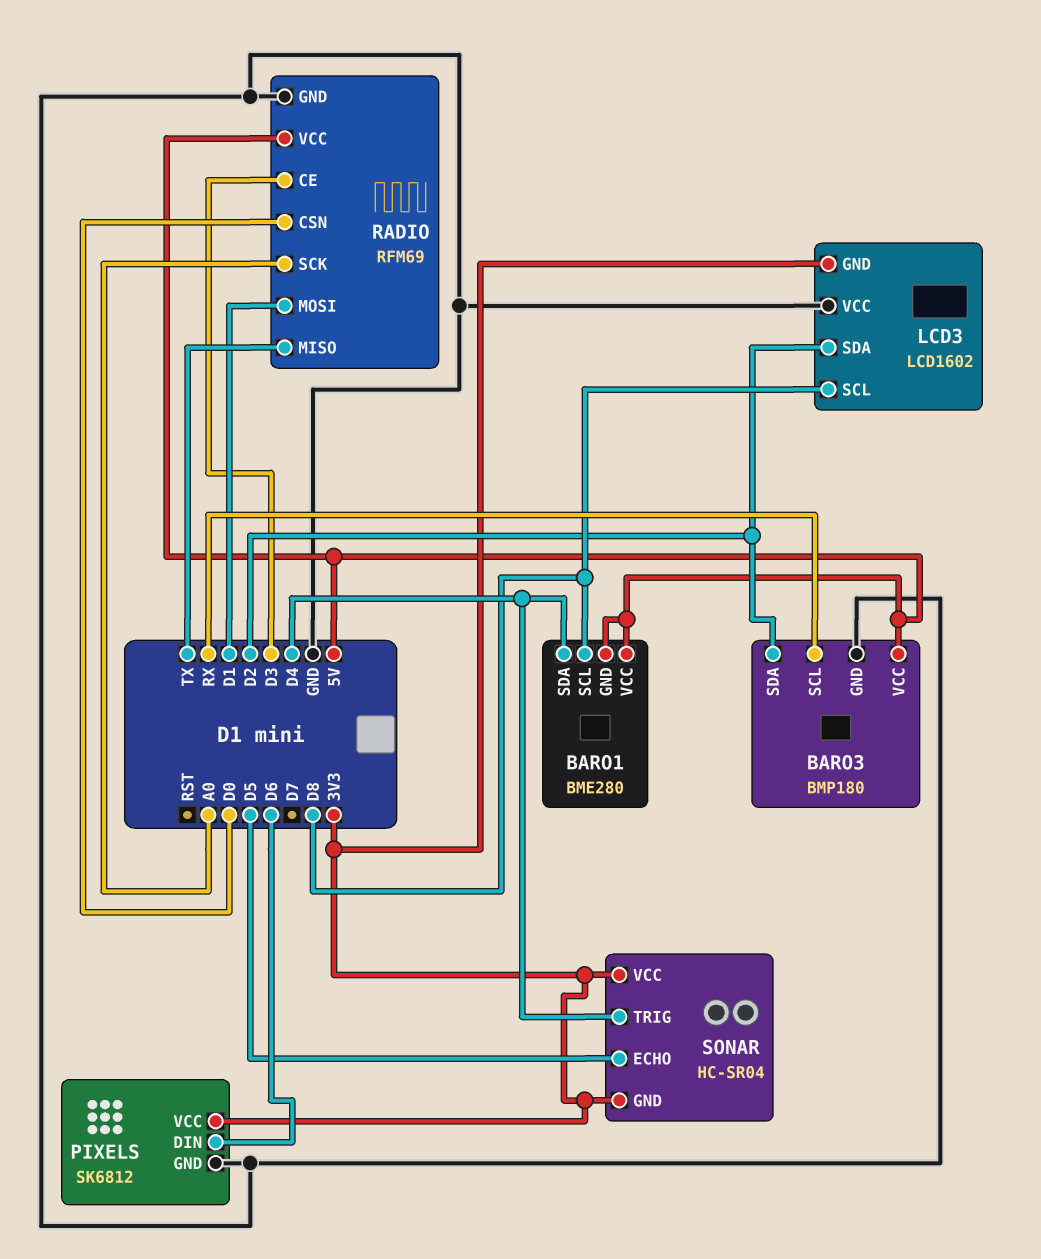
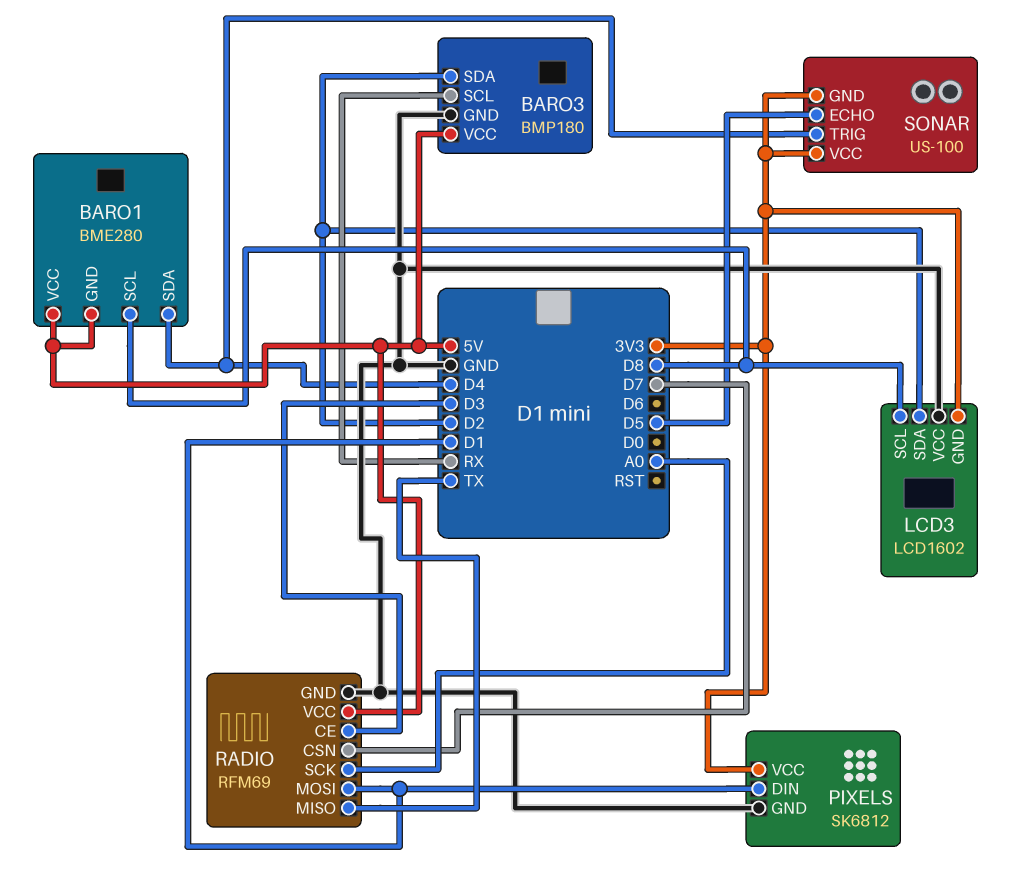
PIXELS pin DIN: D6 -> D1
RADIO pin CSN: D0 -> D7
SONAR: HC-SR04 -> US-100

